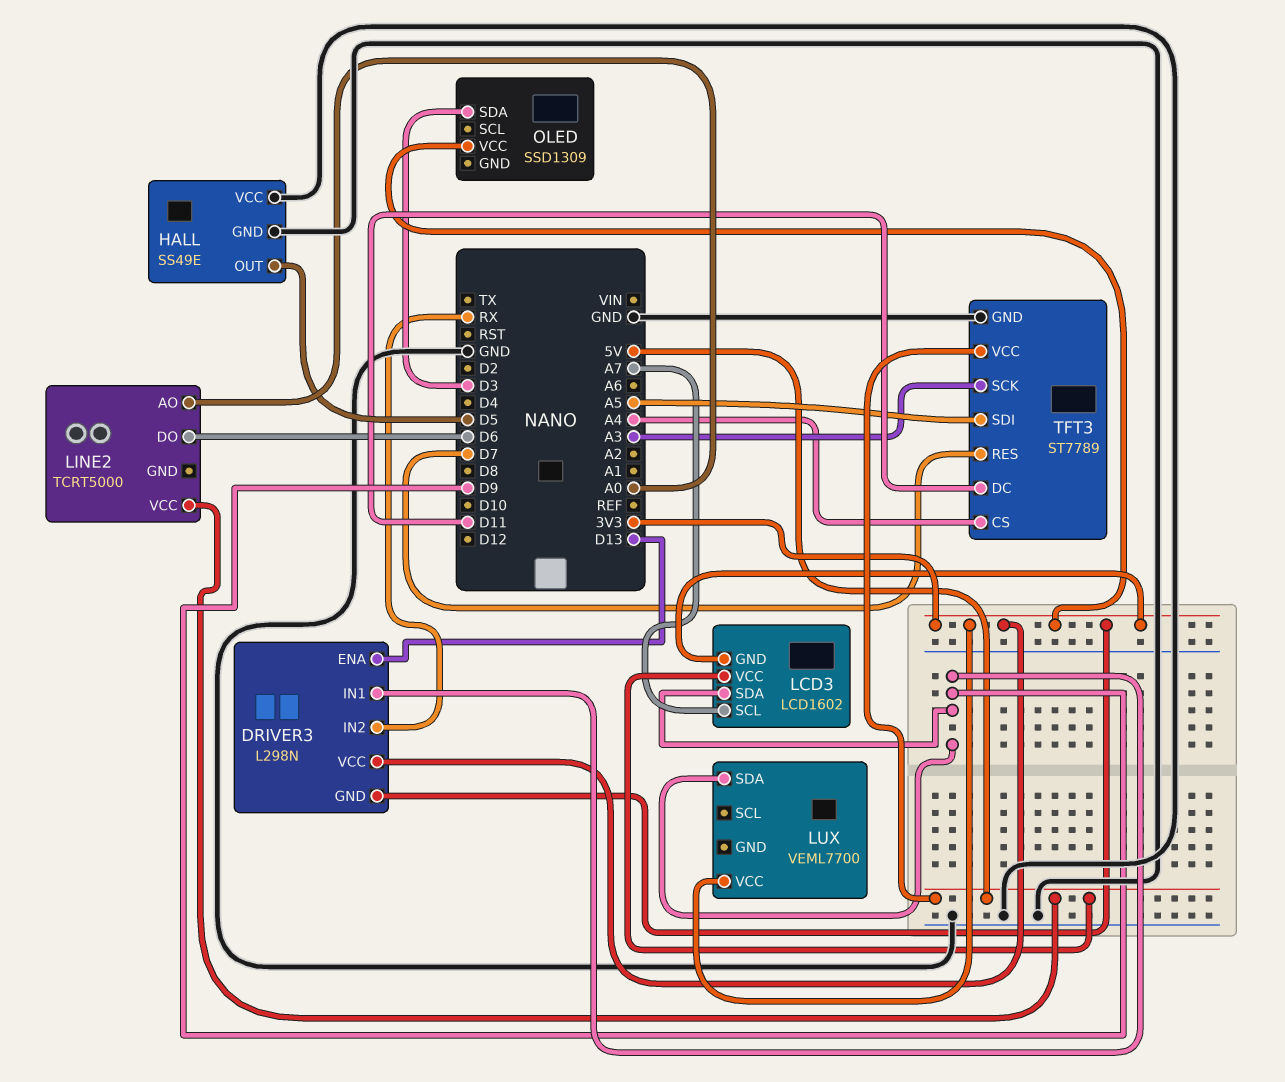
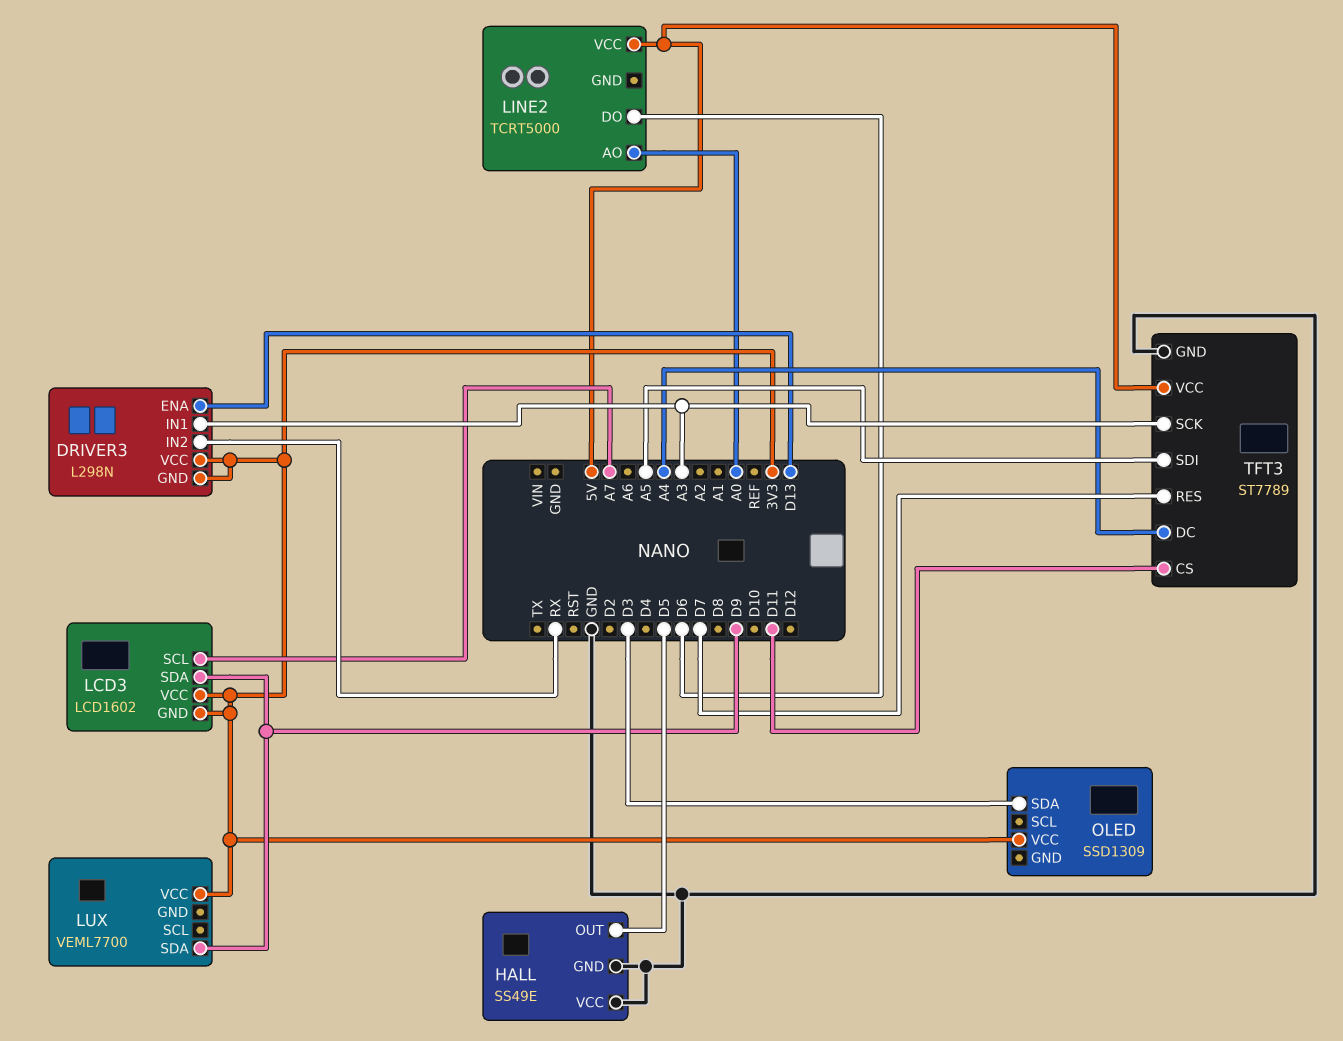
DRIVER3 pin IN1: D9 -> A3
LCD3 pin VCC: 5V -> 3V3
TFT3 pin CS: A4 -> D11
TFT3 pin DC: D11 -> A4

